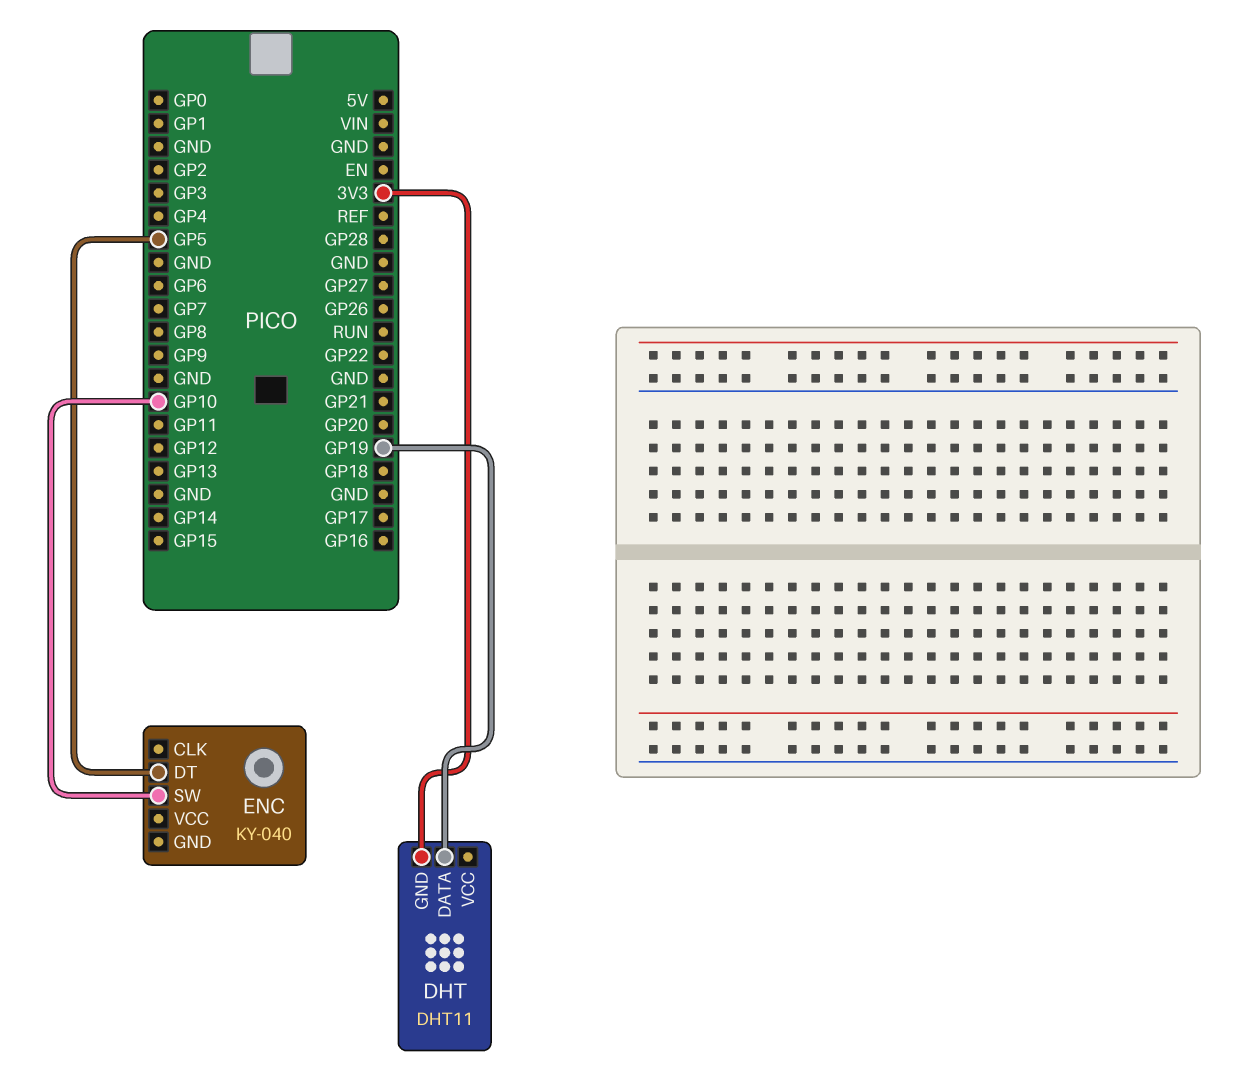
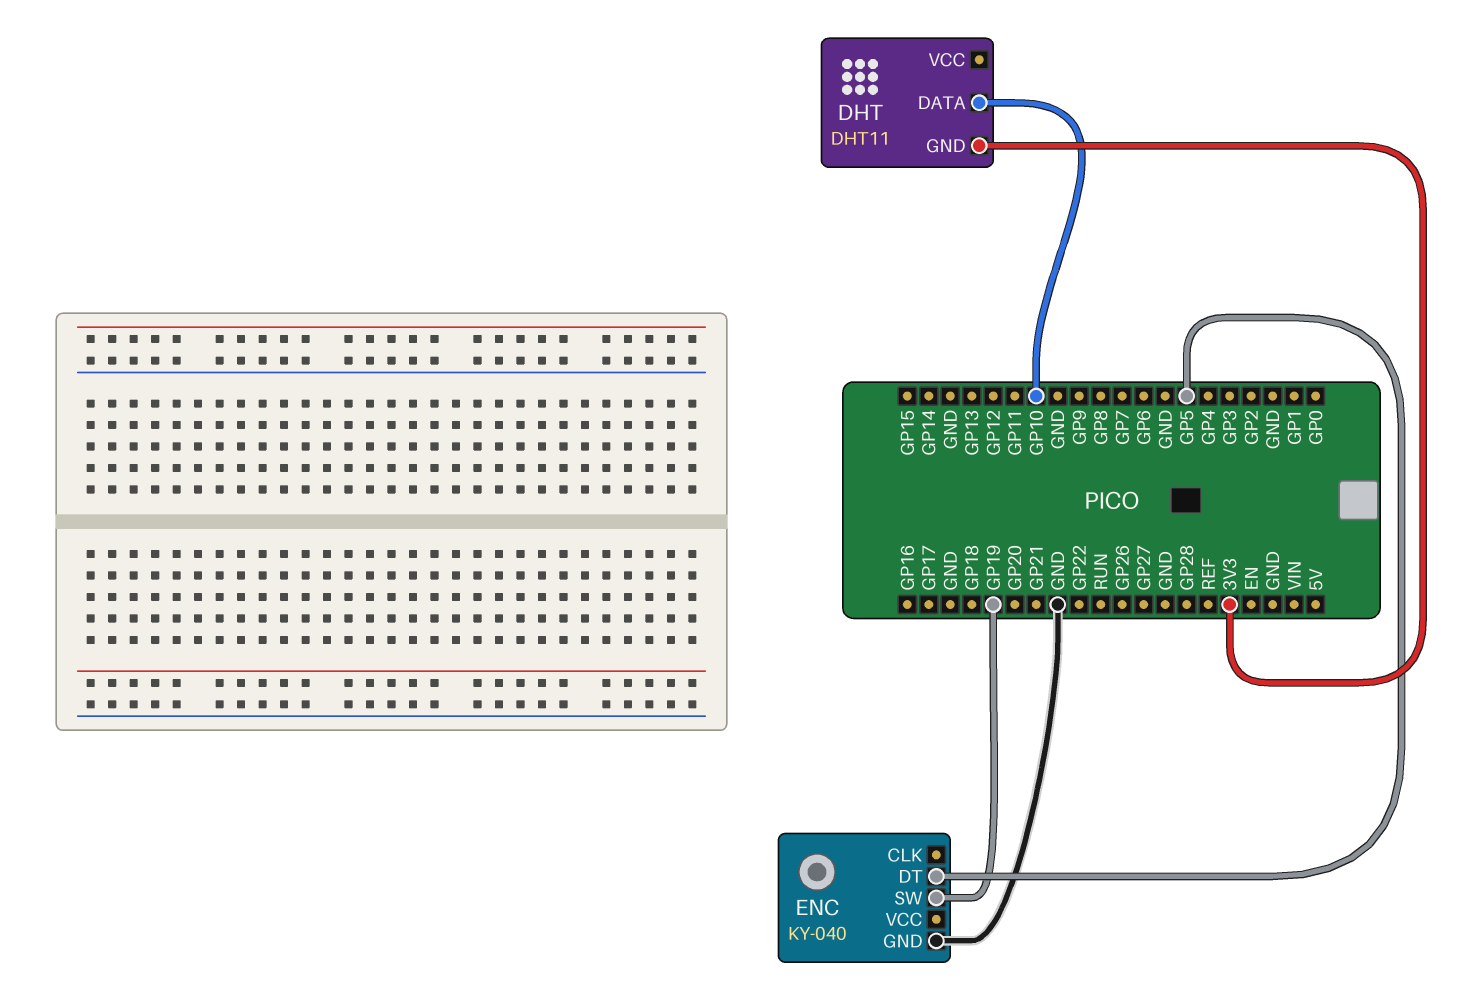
DHT pin DATA: GP19 -> GP10
ENC pin GND: none -> GND
ENC pin SW: GP10 -> GP19

